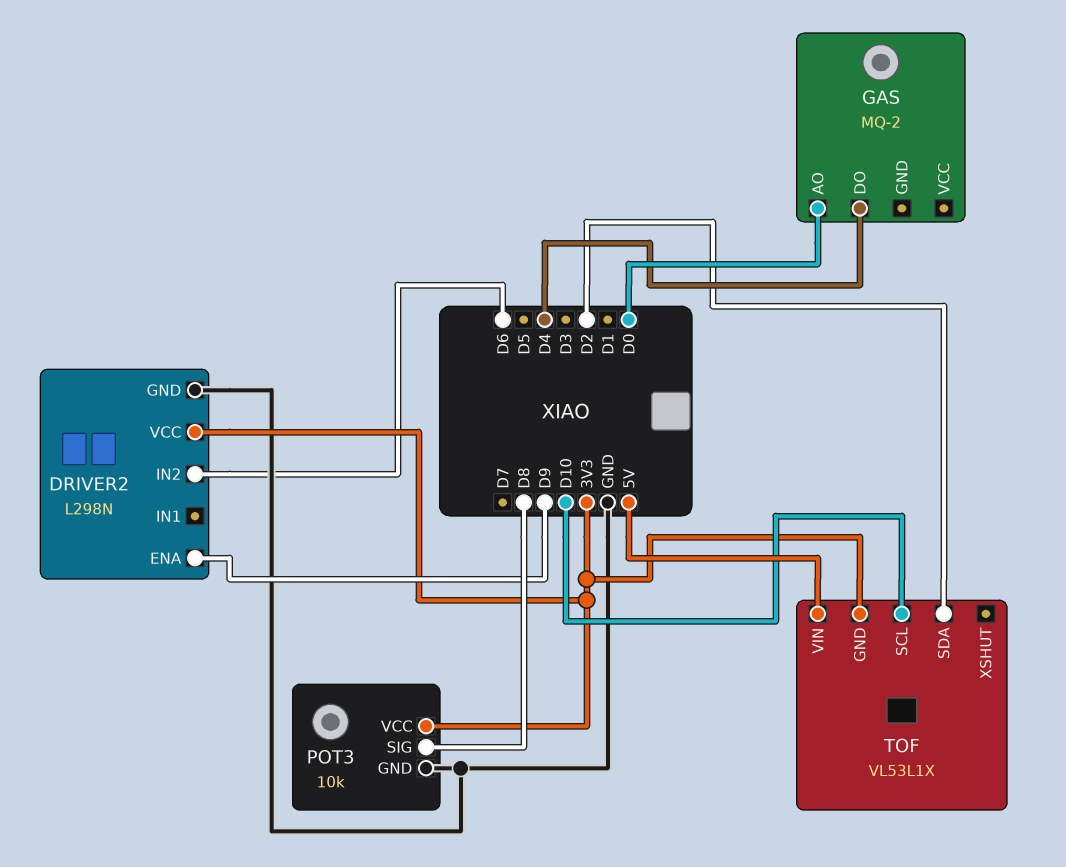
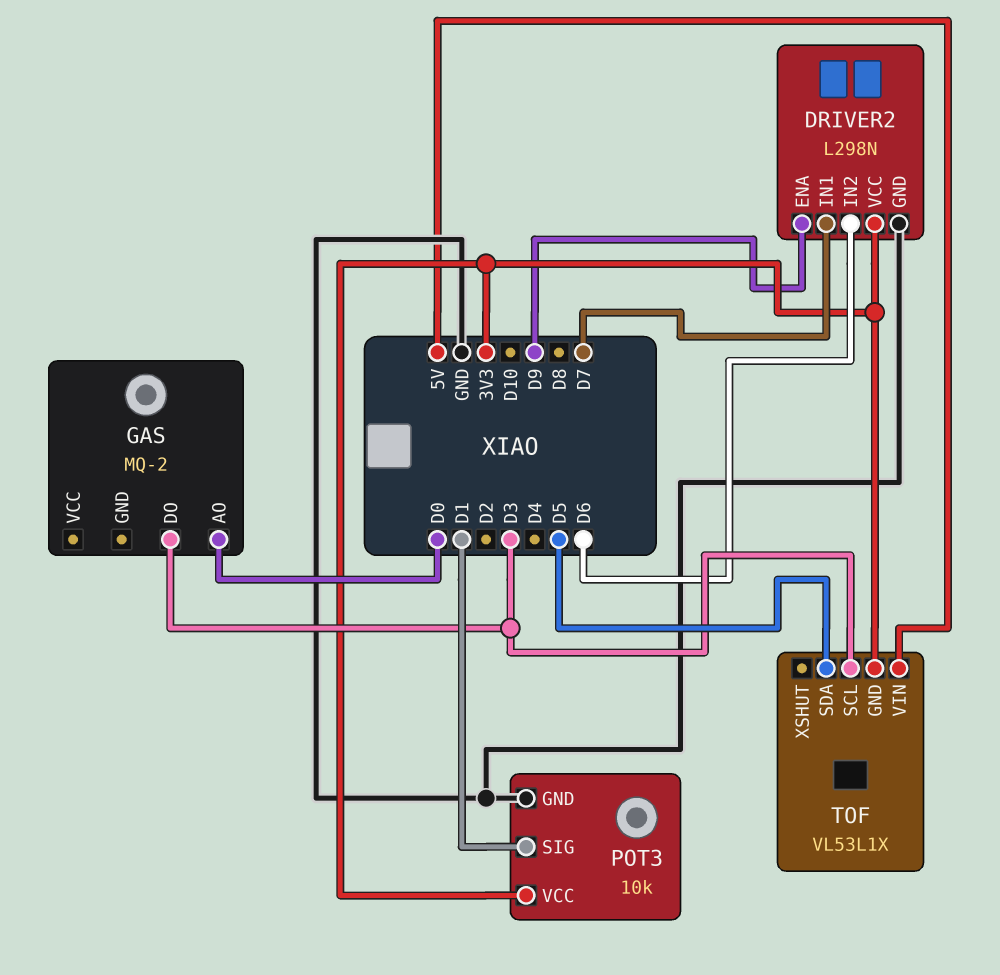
DRIVER2 pin IN1: none -> D7
GAS pin DO: D4 -> D3
POT3 pin SIG: D8 -> D1
TOF pin SCL: D10 -> D3
TOF pin SDA: D2 -> D5

